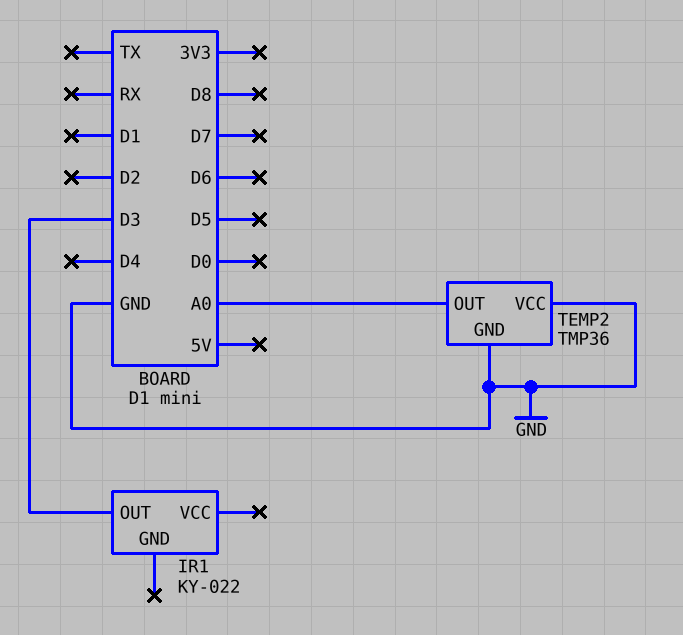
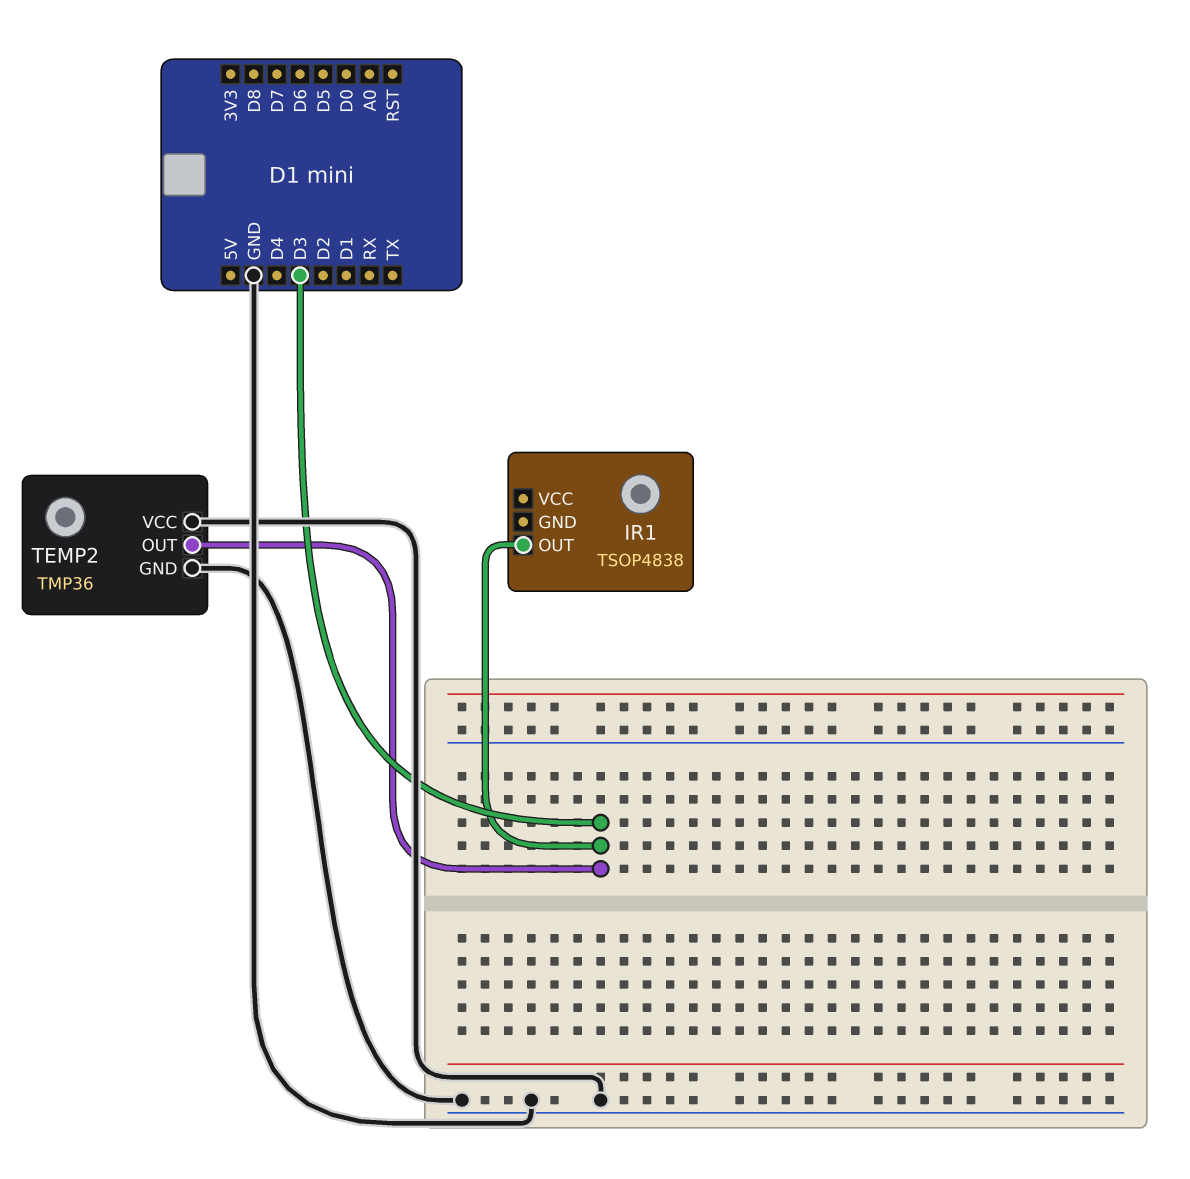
IR1: KY-022 -> TSOP4838
TEMP2 pin OUT: A0 -> D3

